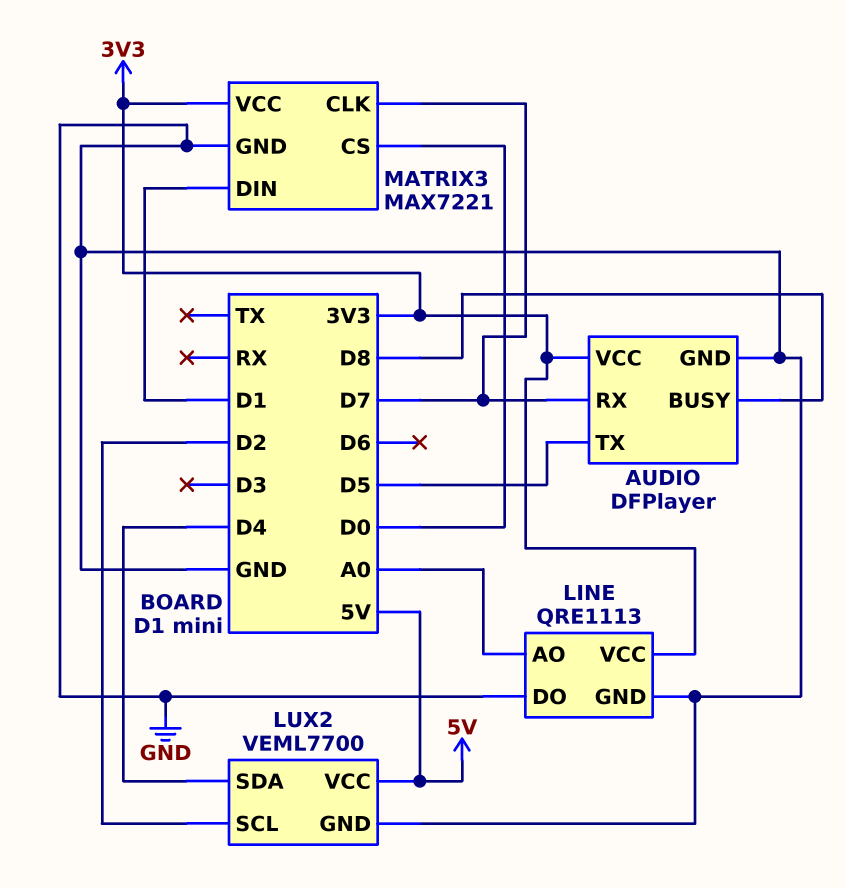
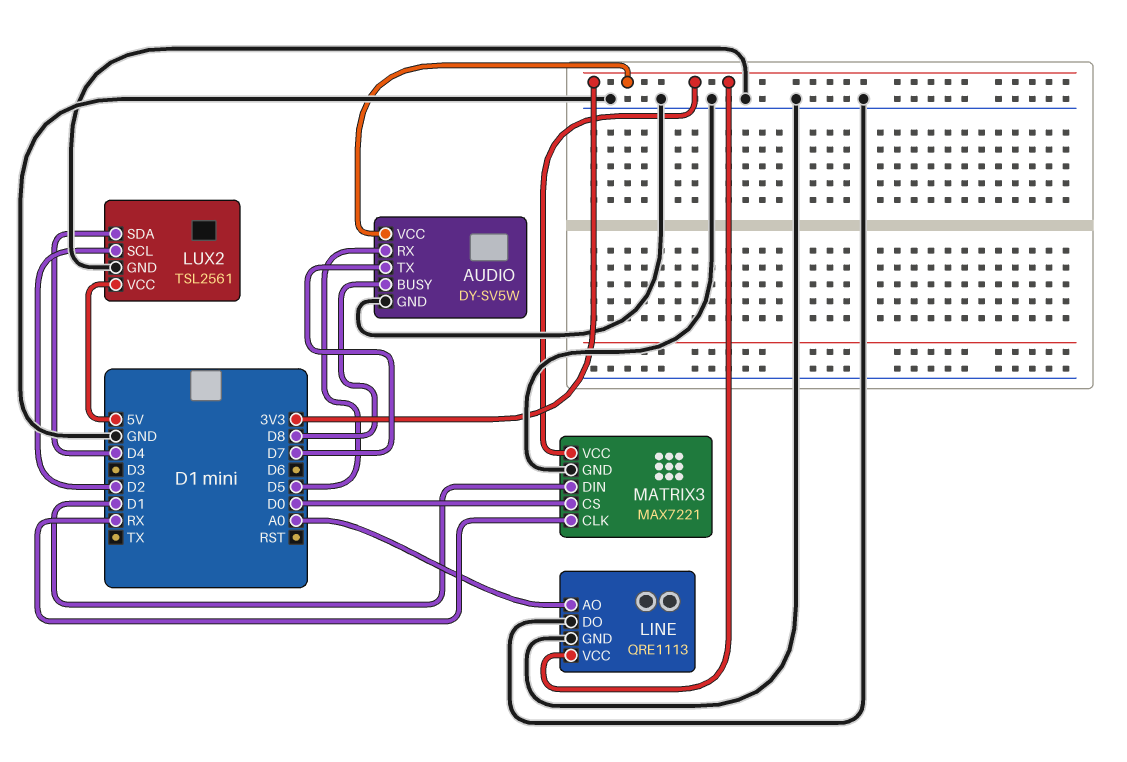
AUDIO: DFPlayer -> DY-SV5W
AUDIO pin RX: D7 -> D5
AUDIO pin TX: D5 -> D7
LUX2: VEML7700 -> TSL2561
MATRIX3 pin CLK: D7 -> RX

